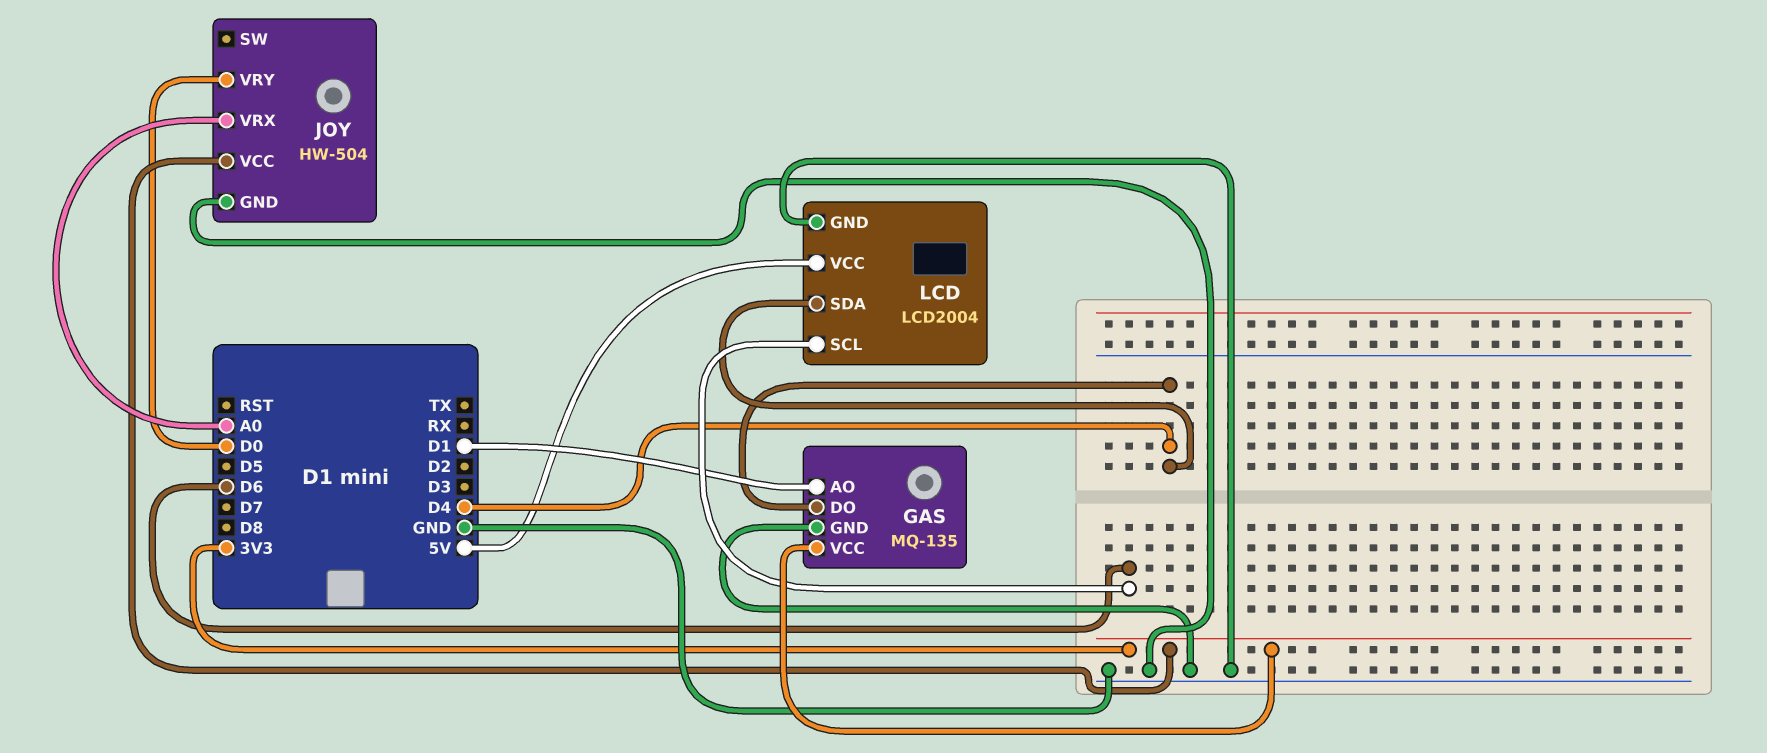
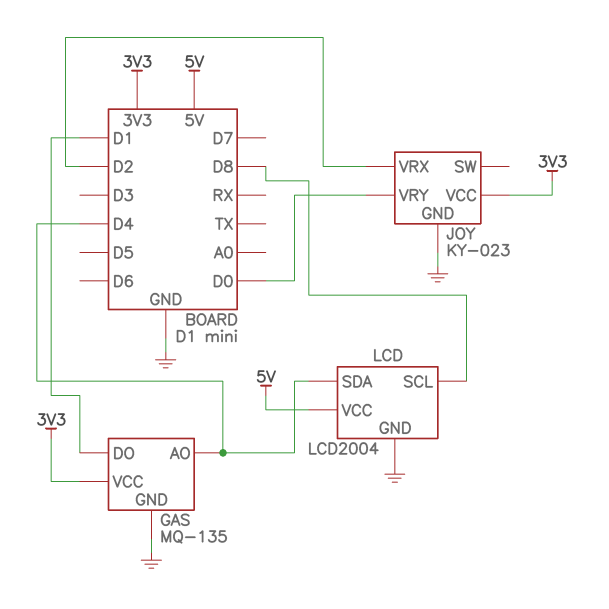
GAS pin AO: D1 -> D4
GAS pin DO: D4 -> D1
JOY: HW-504 -> KY-023
JOY pin VRX: A0 -> D2
LCD pin SCL: D6 -> D8

